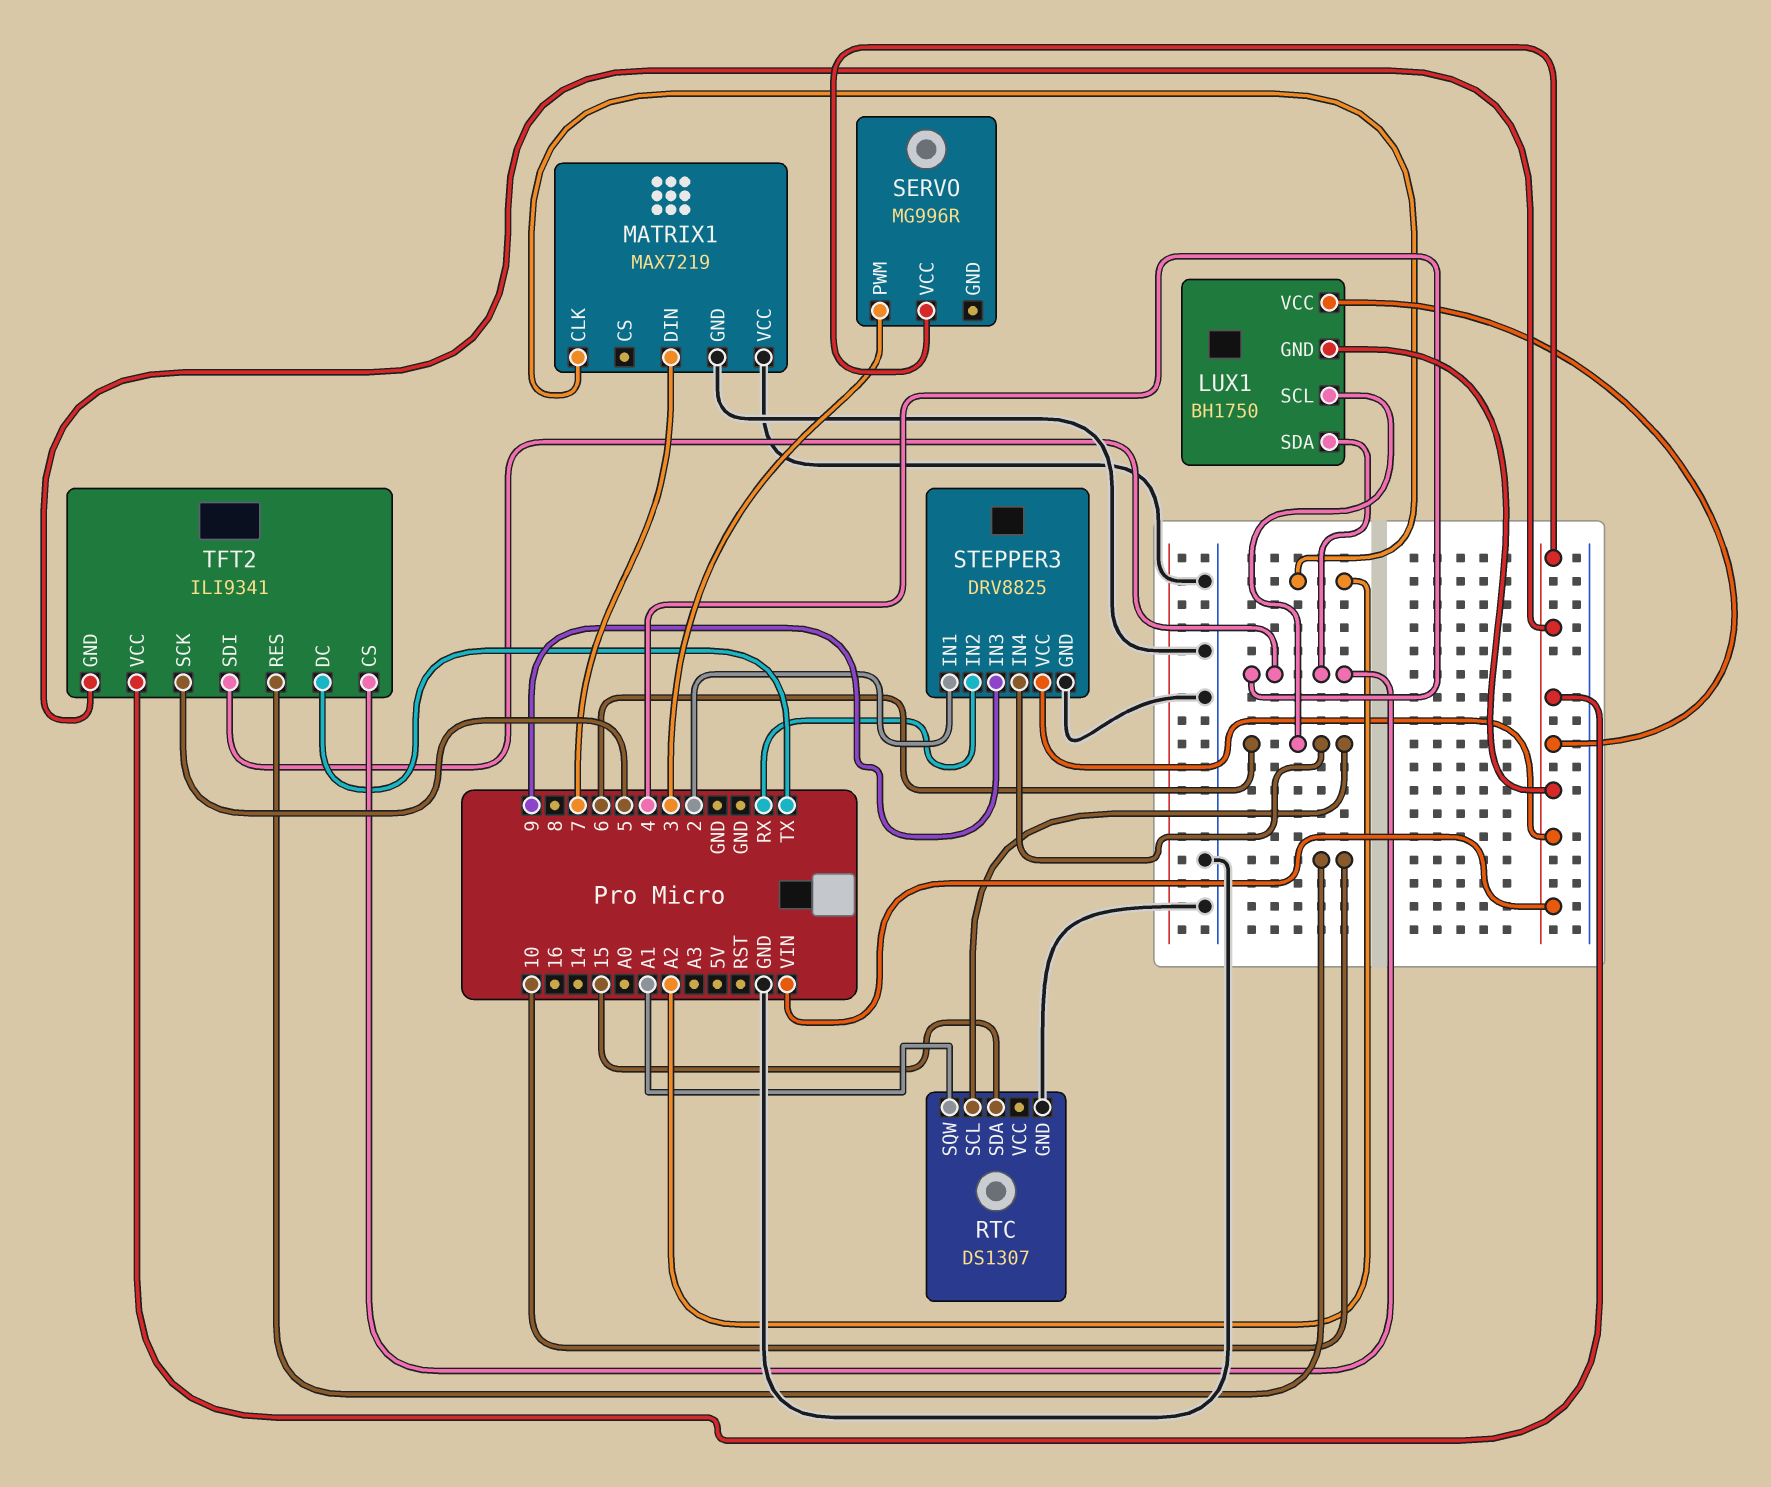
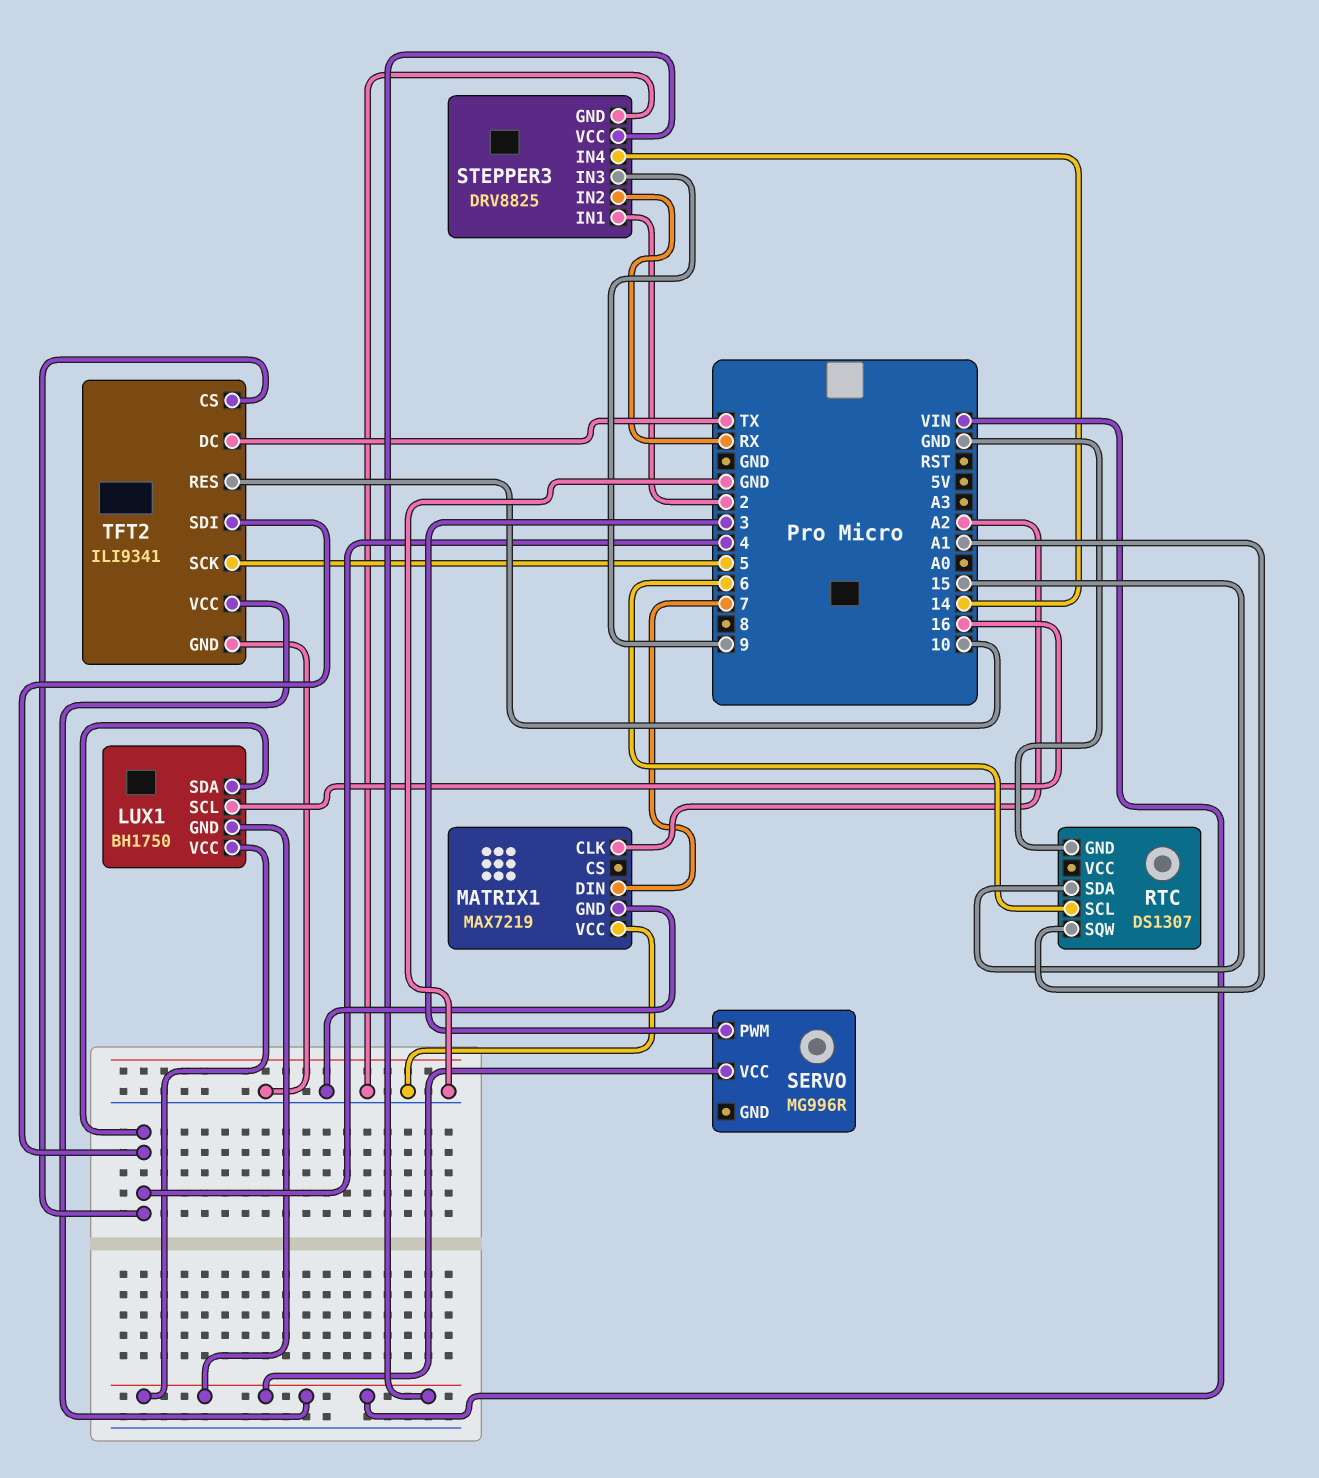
LUX1 pin SCL: 6 -> 16
STEPPER3 pin IN4: 6 -> 14
TFT2 pin GND: VIN -> GND

